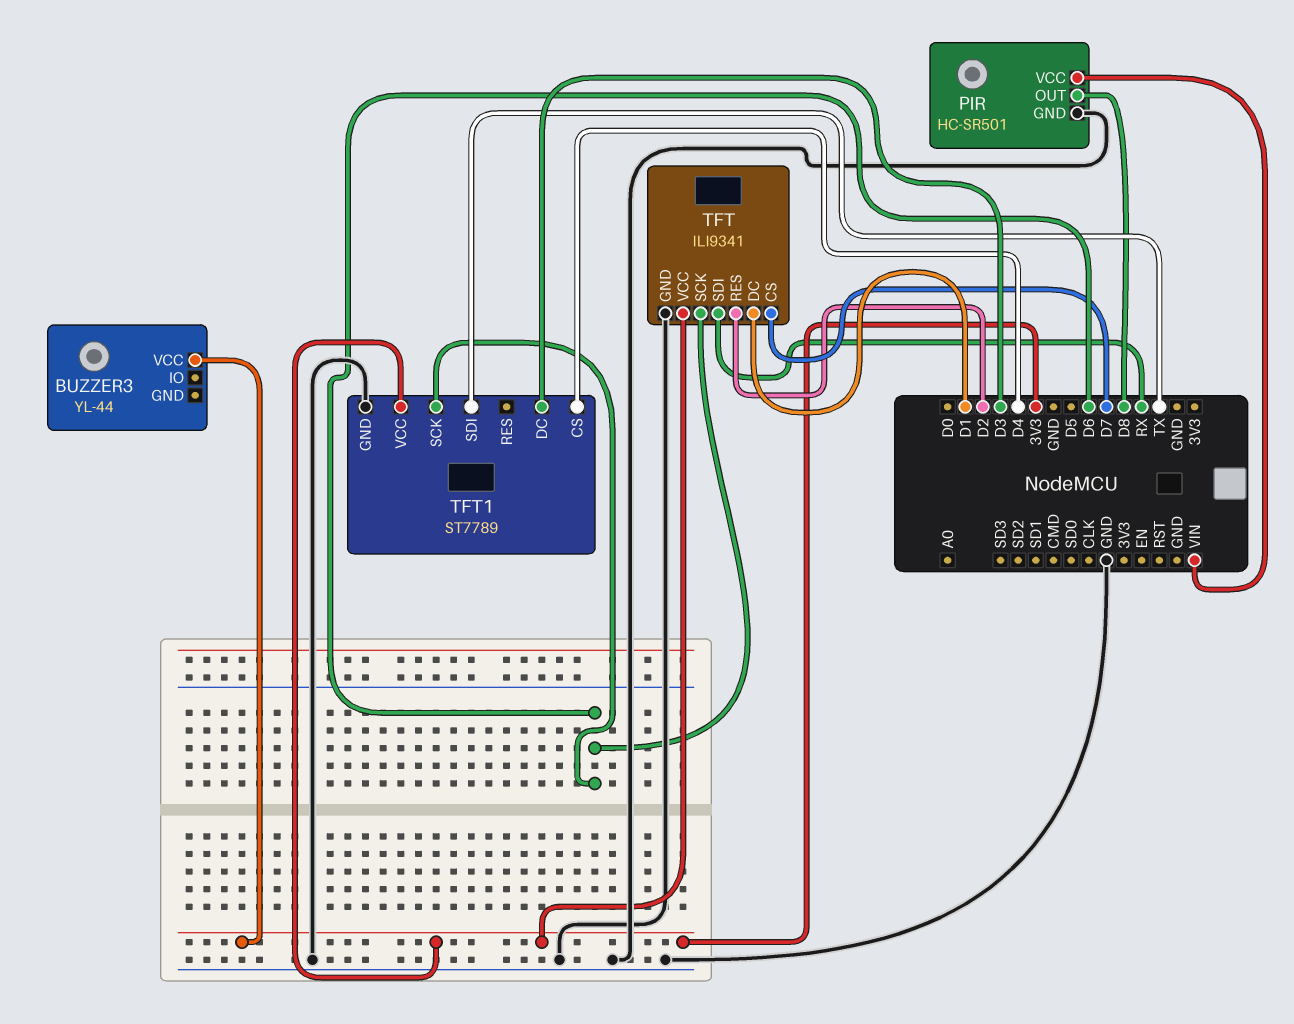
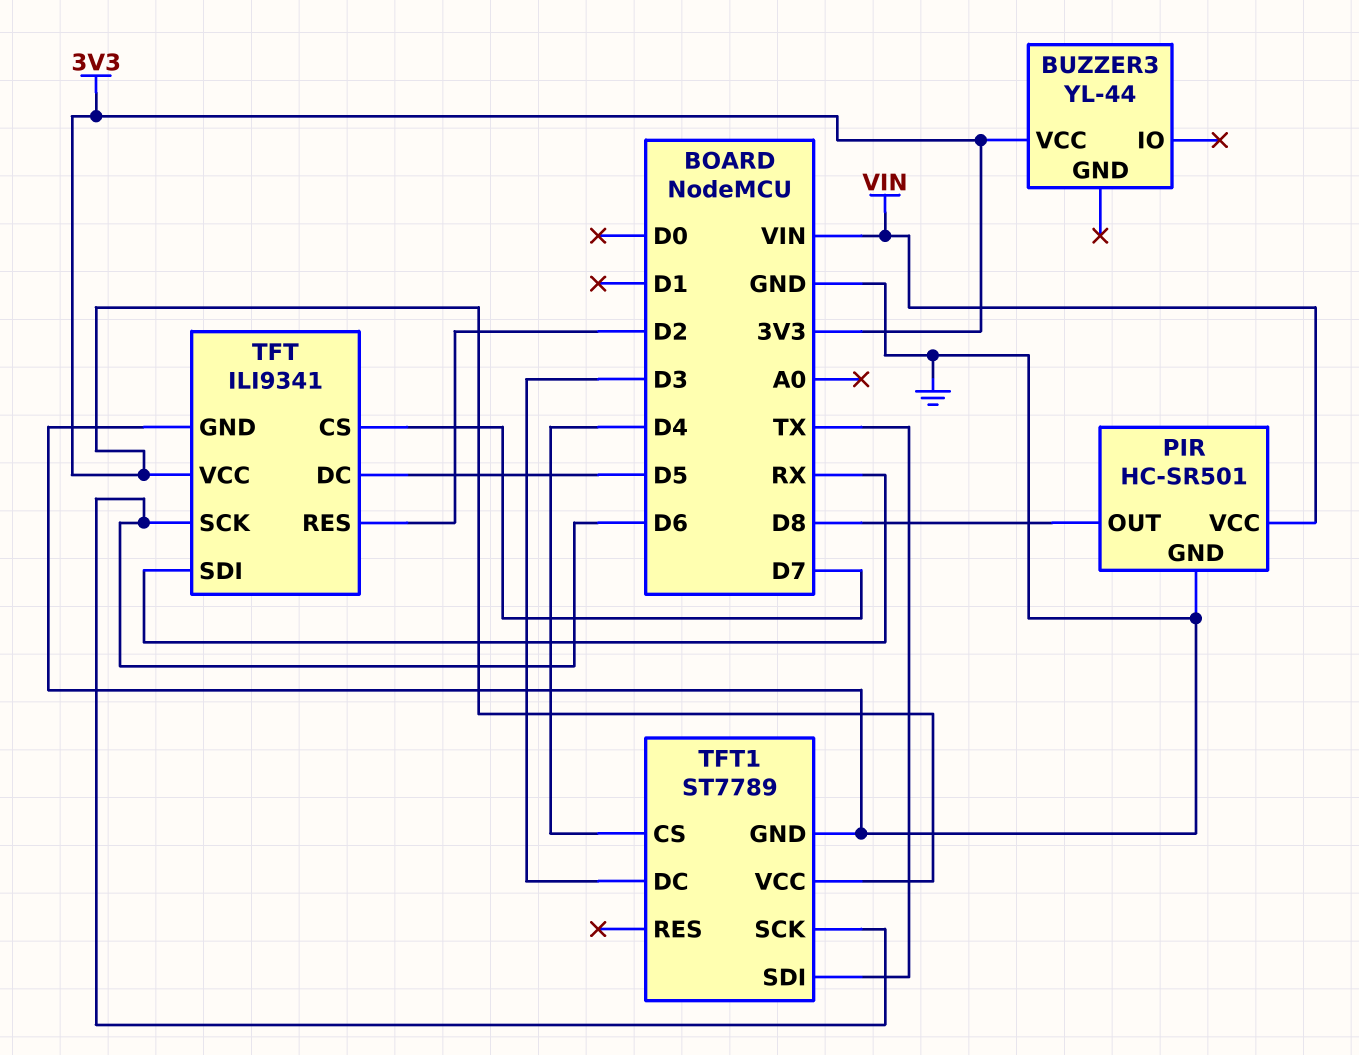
TFT pin DC: D1 -> D5

